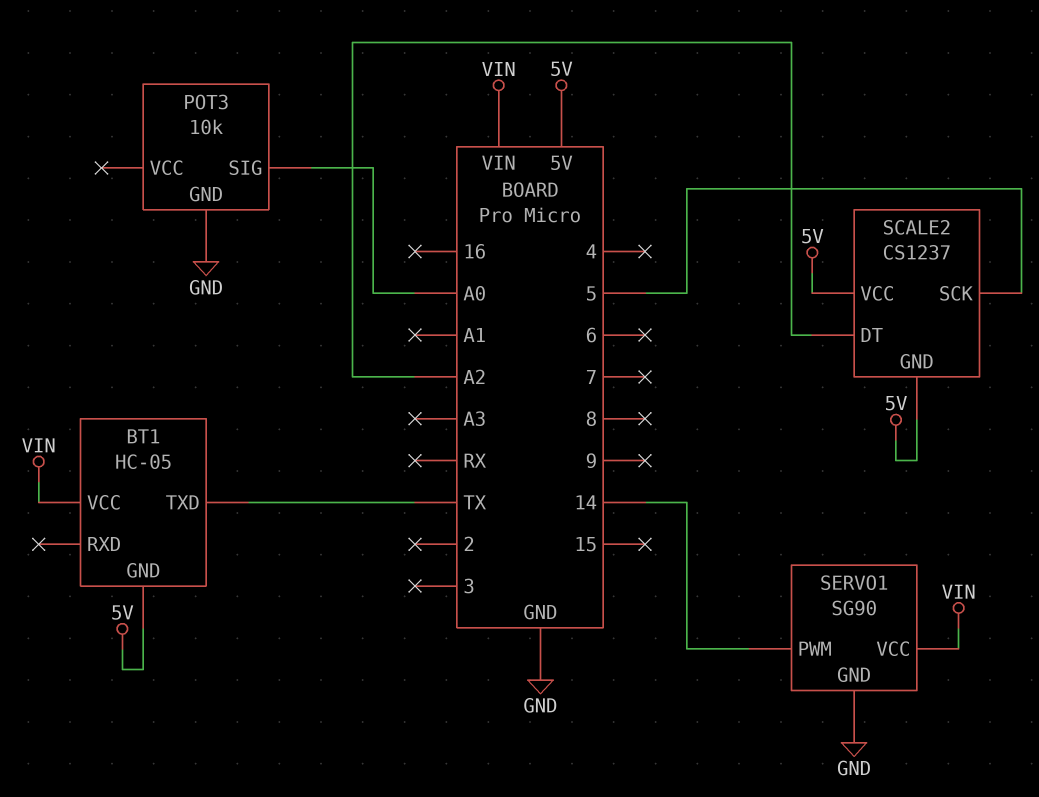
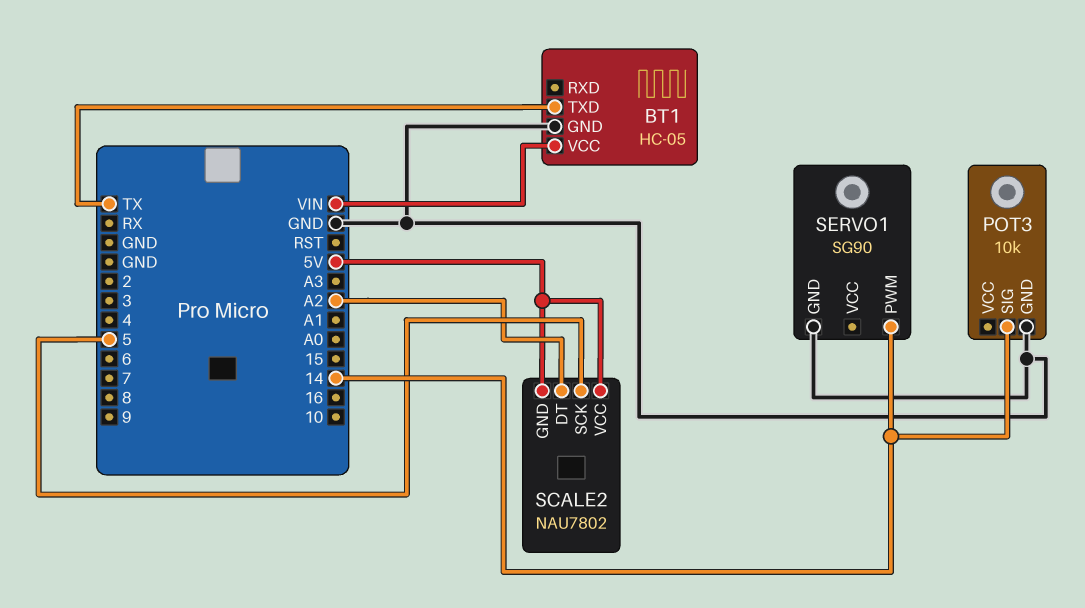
BT1 pin GND: 5V -> GND
POT3 pin SIG: A0 -> 14
SCALE2: CS1237 -> NAU7802
SERVO1 pin VCC: VIN -> none

